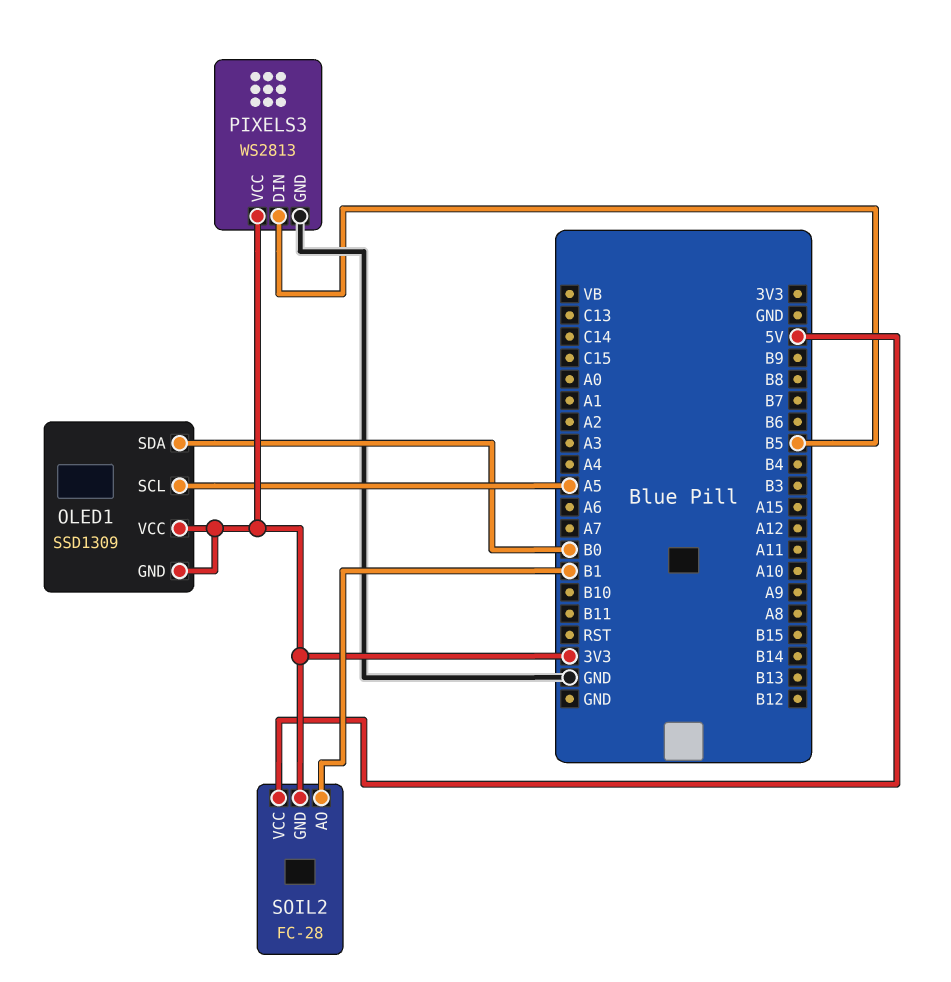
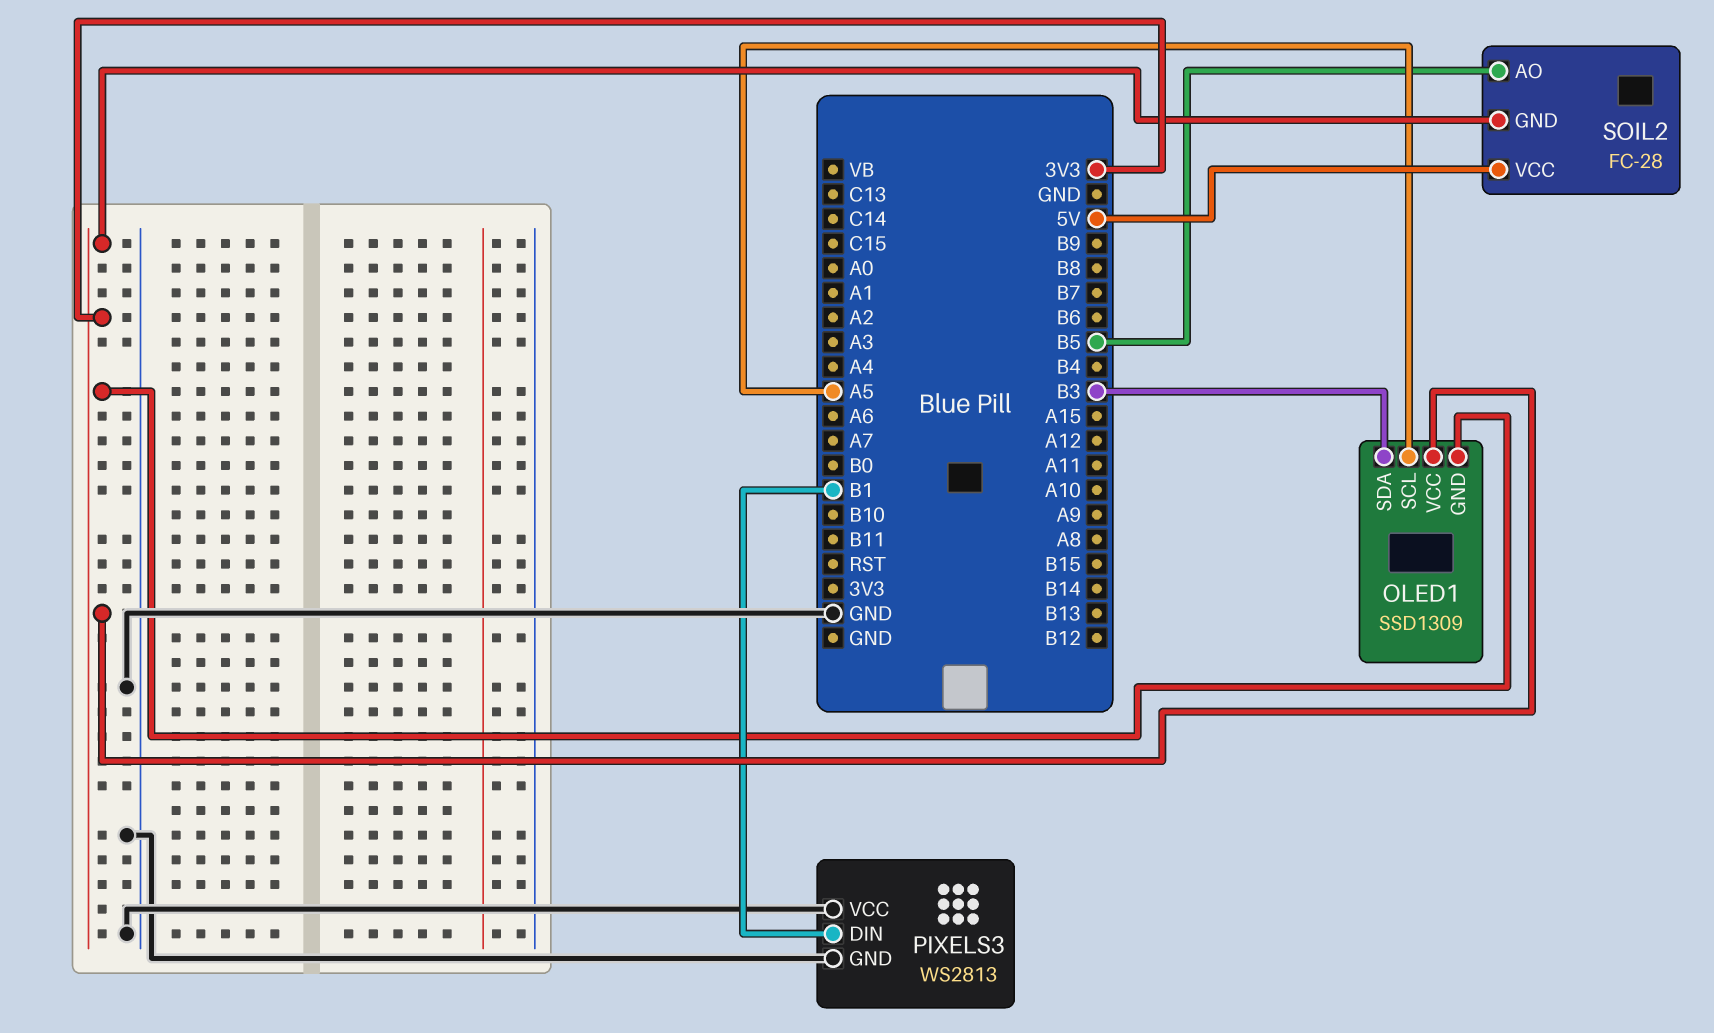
OLED1 pin SDA: B0 -> B3
PIXELS3 pin DIN: B5 -> B1
PIXELS3 pin VCC: 3V3 -> GND
SOIL2 pin AO: B1 -> B5

